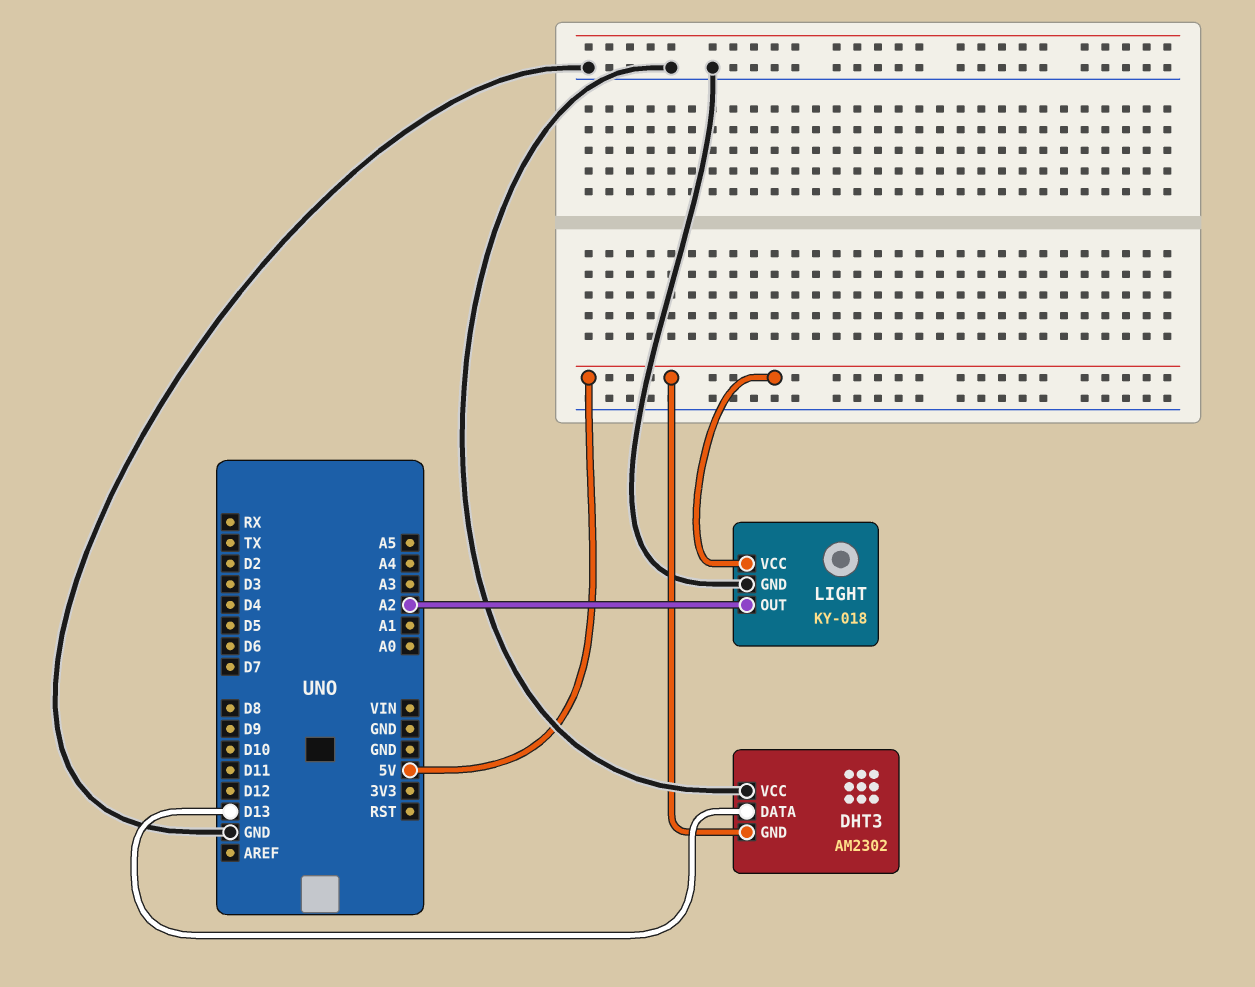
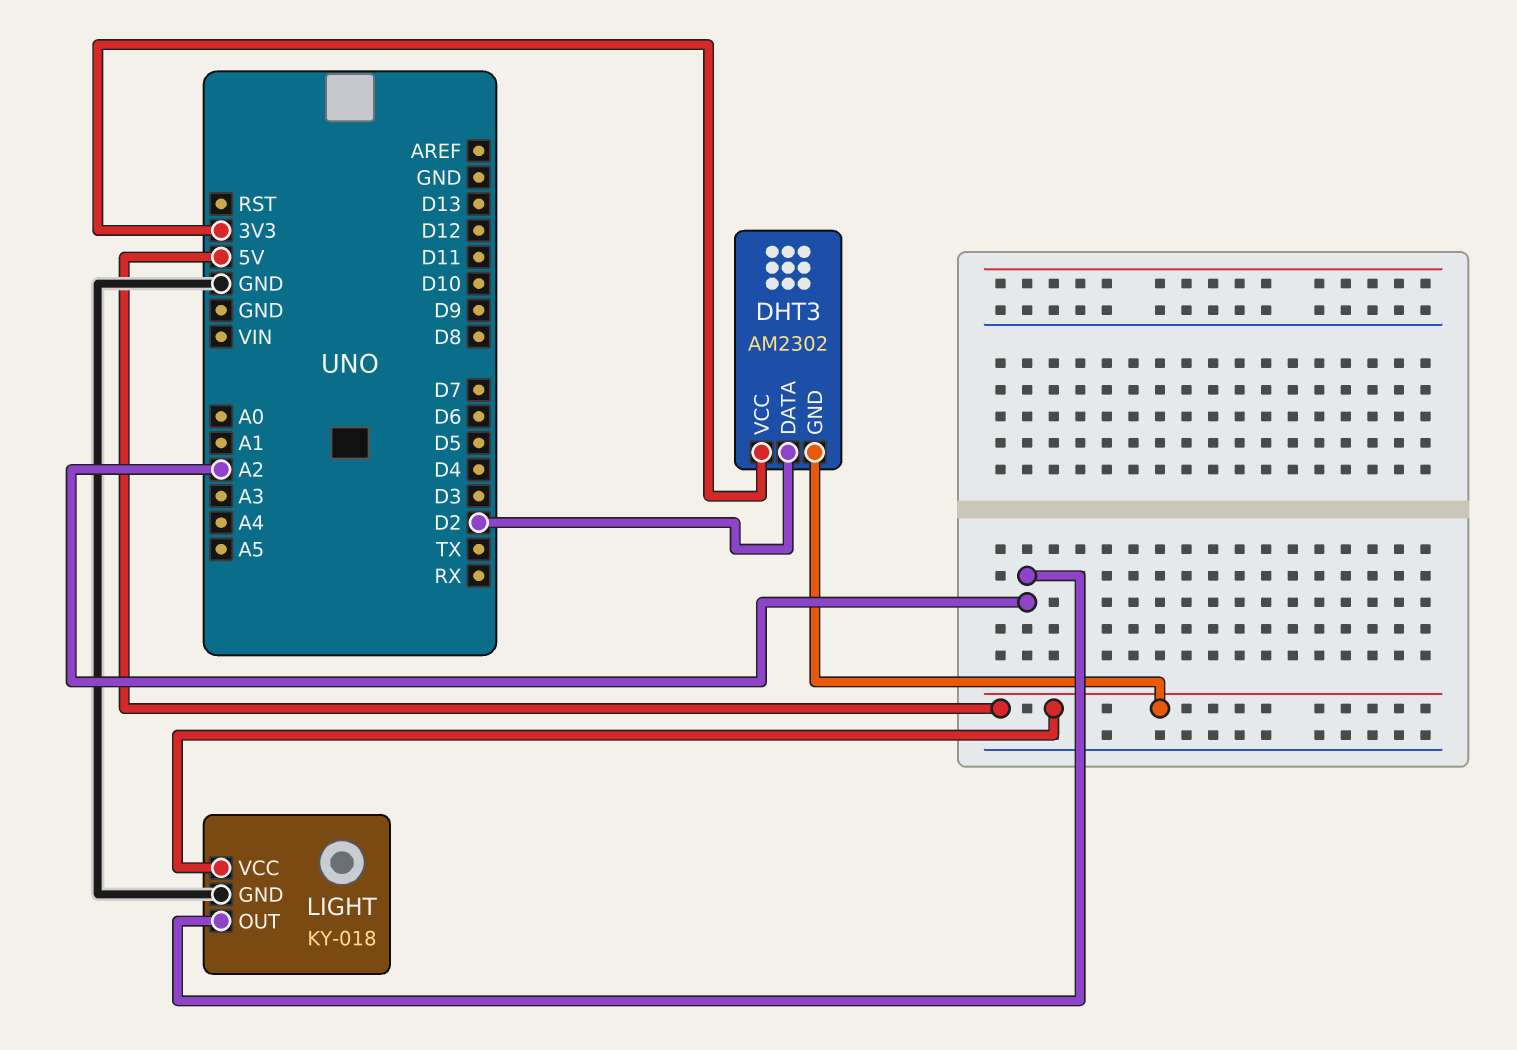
DHT3 pin DATA: D13 -> D2
DHT3 pin VCC: GND -> 3V3

